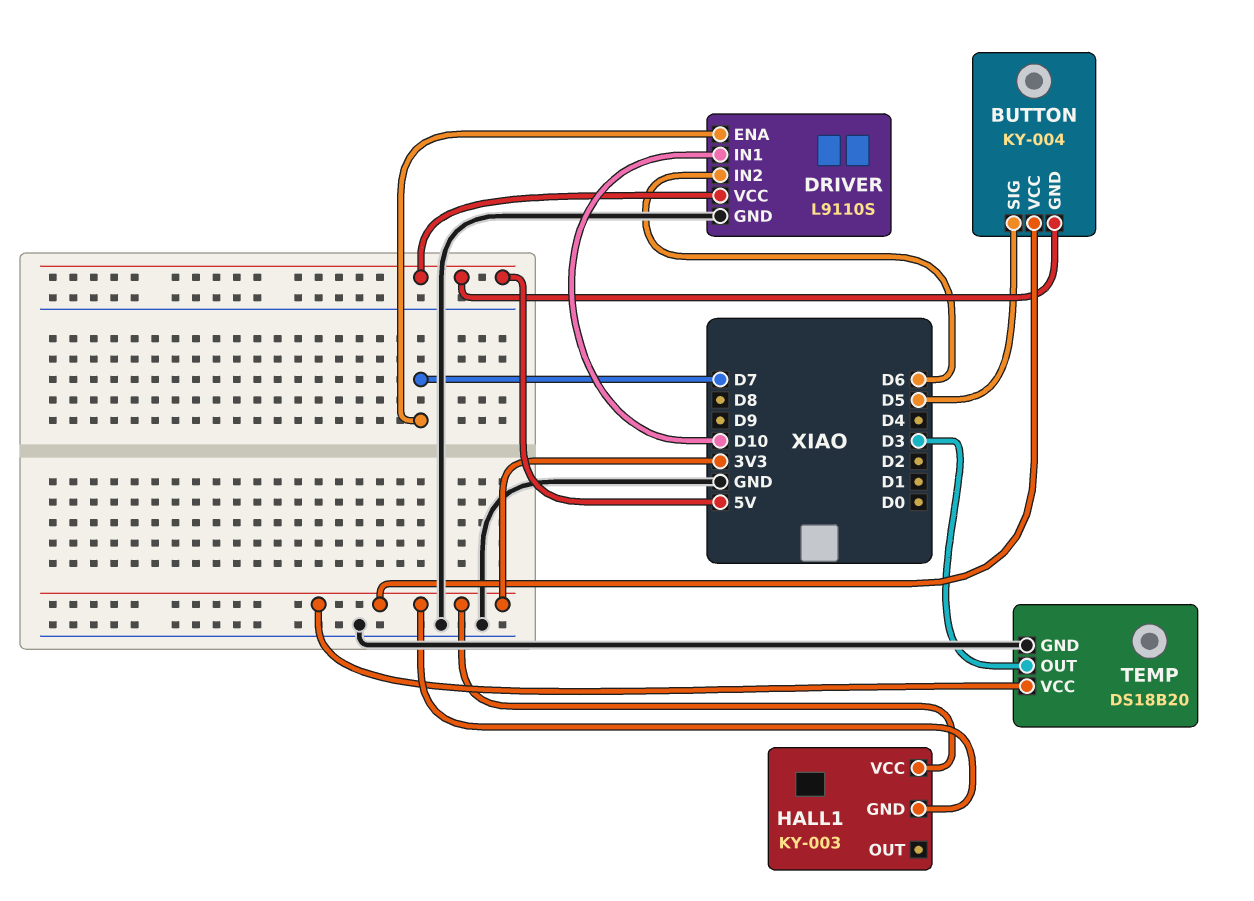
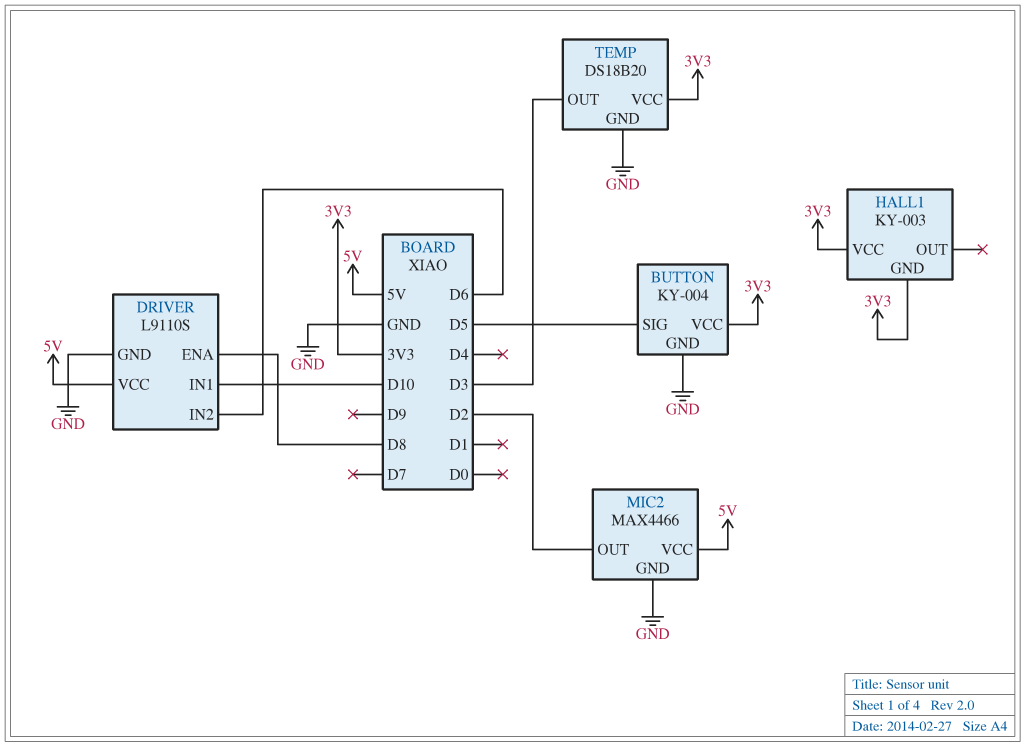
BUTTON pin GND: 5V -> GND
DRIVER pin ENA: D7 -> D8
MIC2: none -> MAX4466
MIC2 pin GND: none -> GND
MIC2 pin OUT: none -> D2
MIC2 pin VCC: none -> 5V

